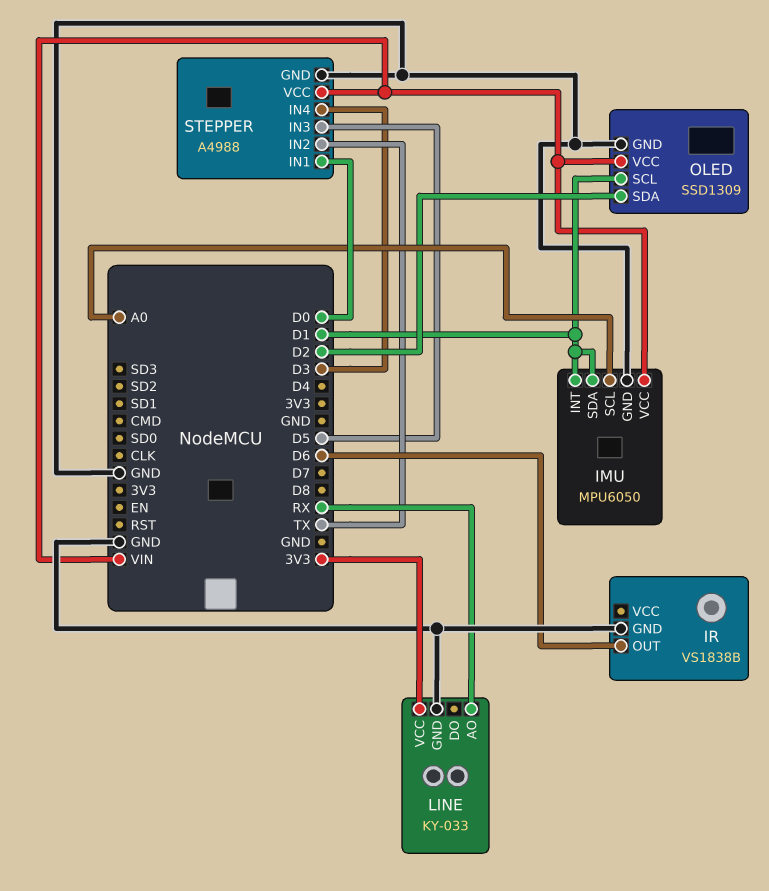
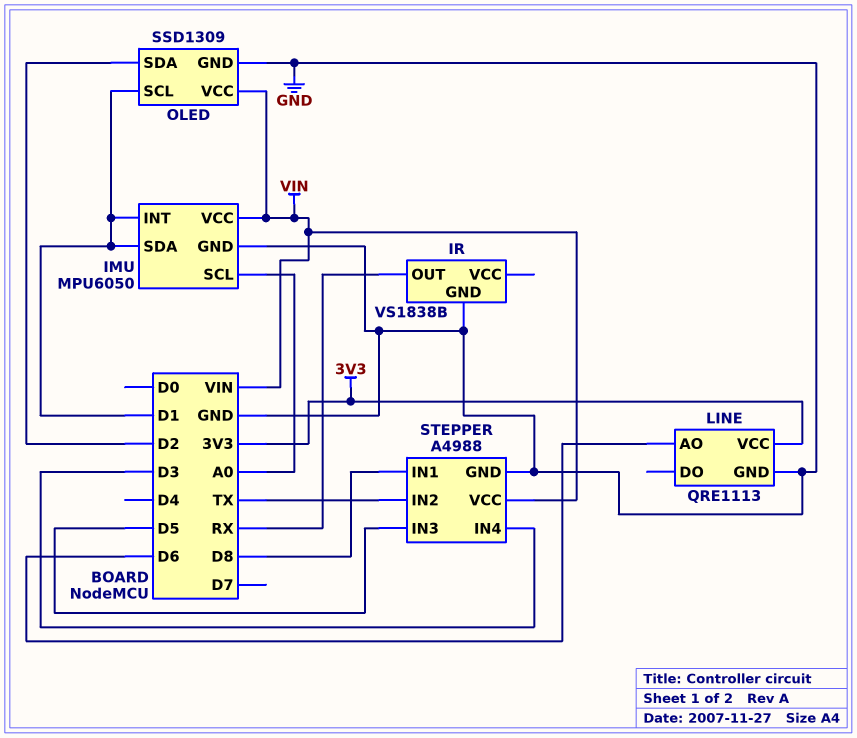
IR pin OUT: D6 -> RX
LINE: KY-033 -> QRE1113
LINE pin AO: RX -> D6
STEPPER pin IN1: D0 -> D8

